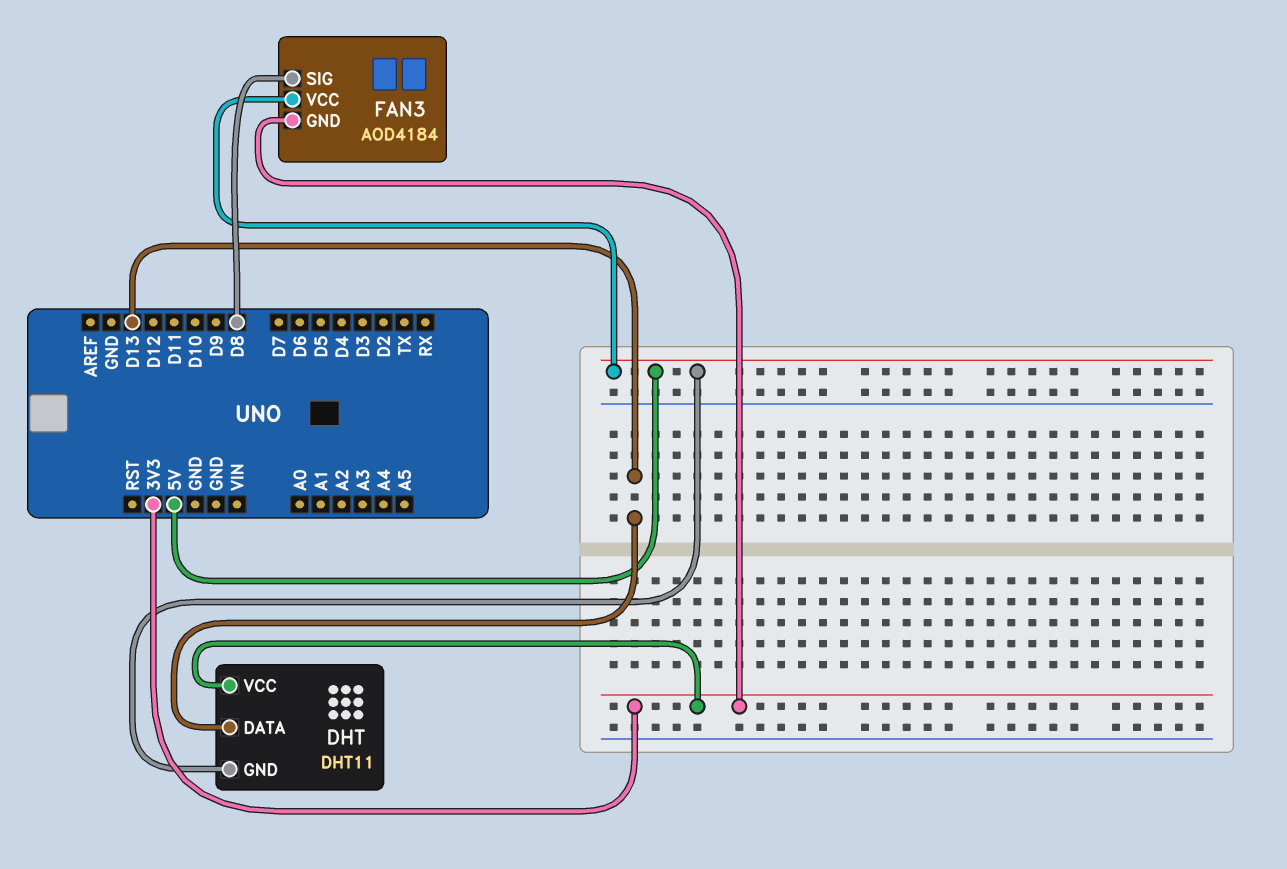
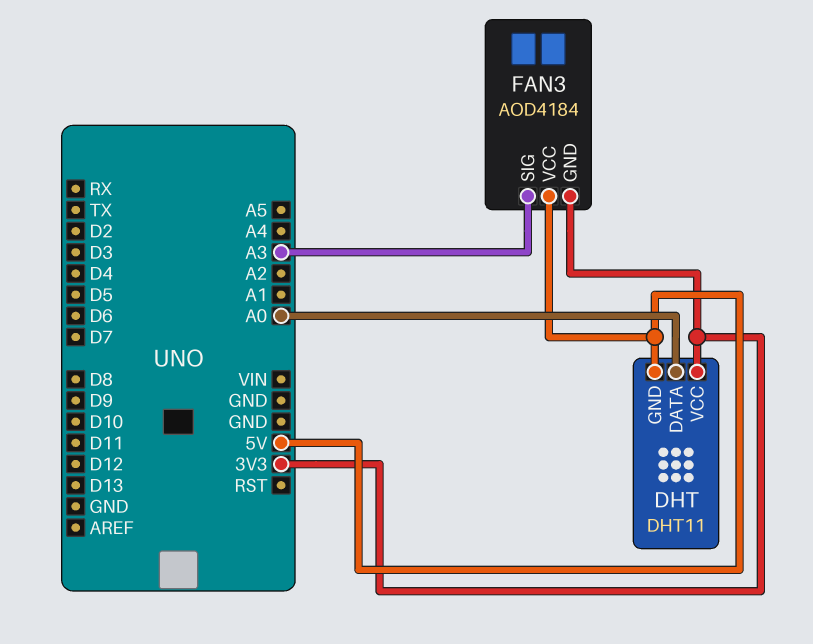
DHT pin DATA: D13 -> A0
FAN3 pin SIG: D8 -> A3

